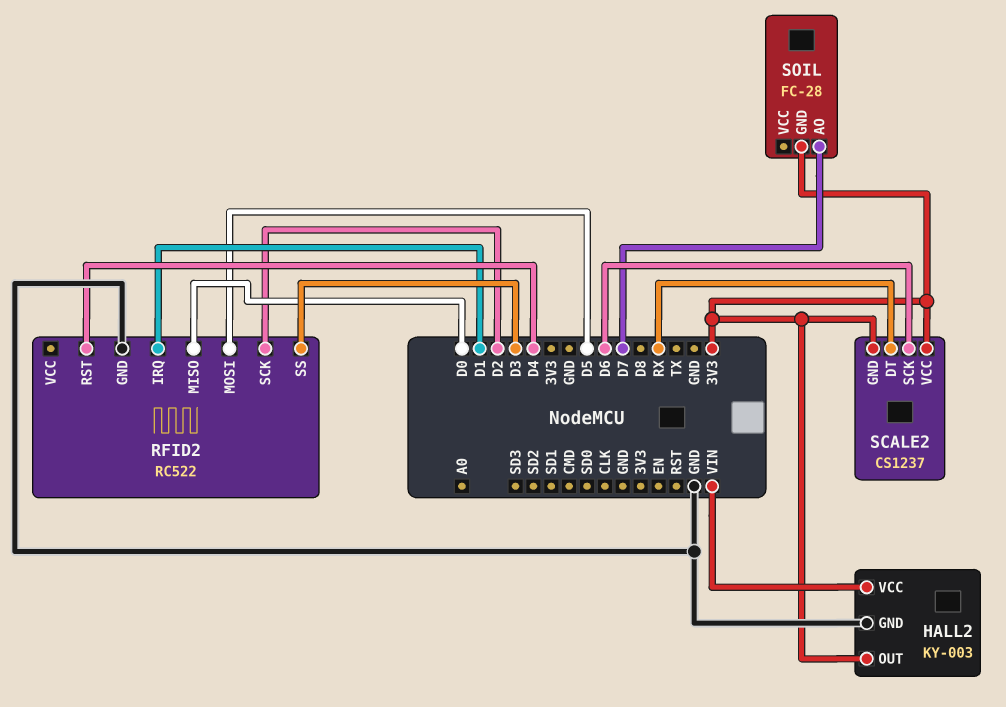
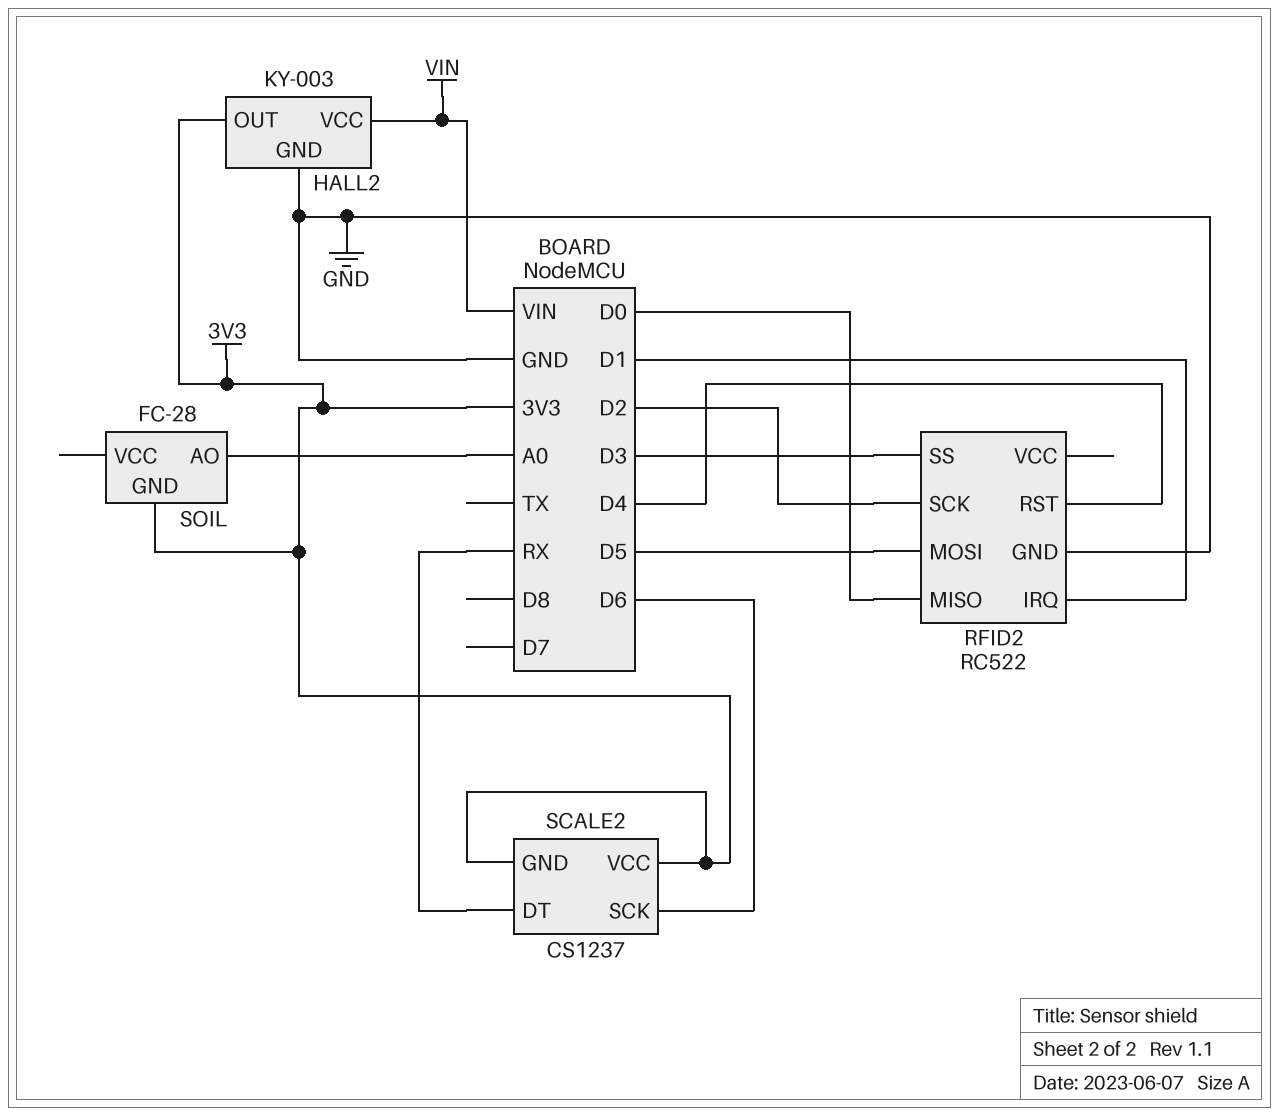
SOIL pin AO: D7 -> A0

